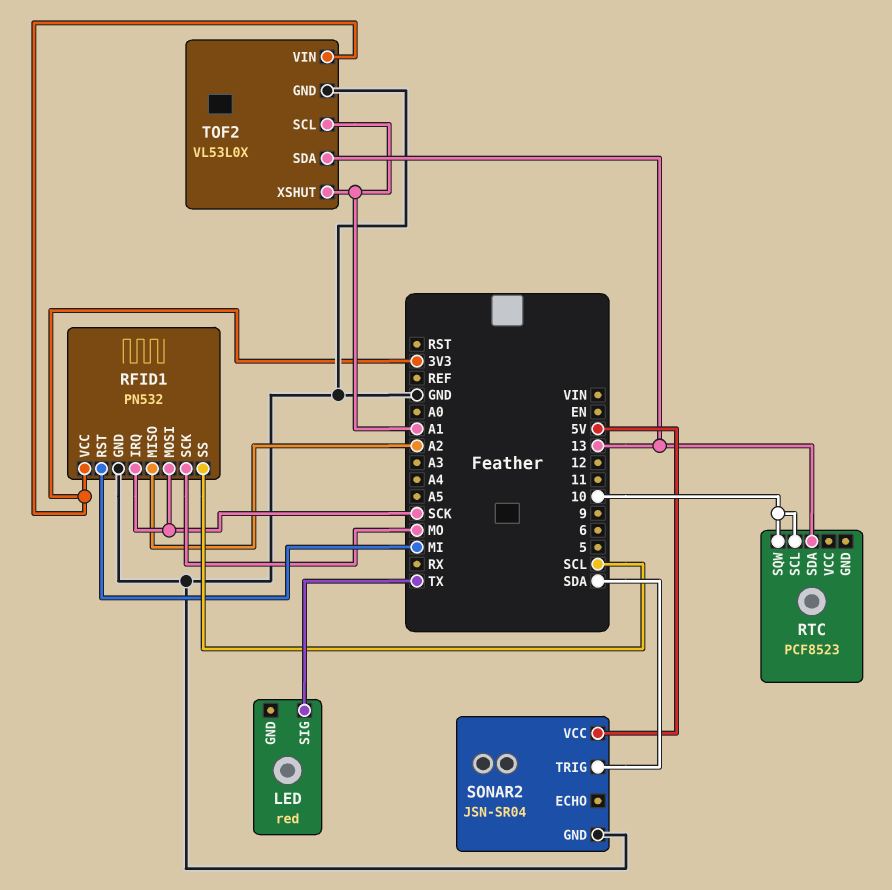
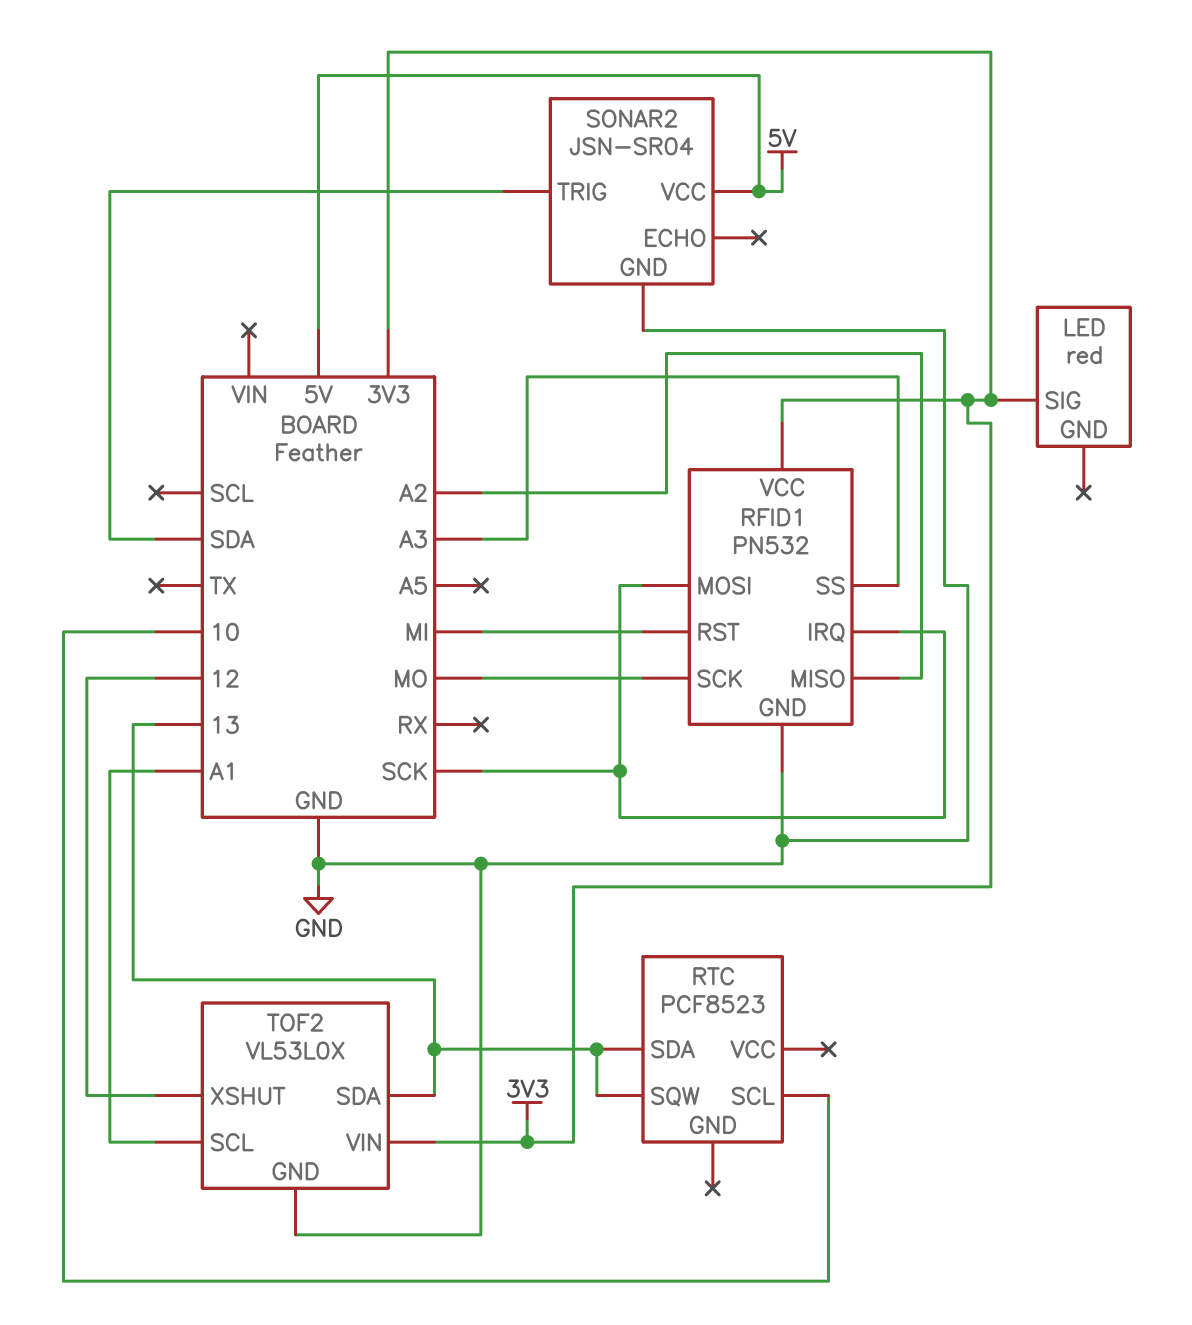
LED pin SIG: TX -> 3V3
RFID1 pin SS: SCL -> A3
RTC pin SQW: 10 -> 13
TOF2 pin XSHUT: A1 -> 12

